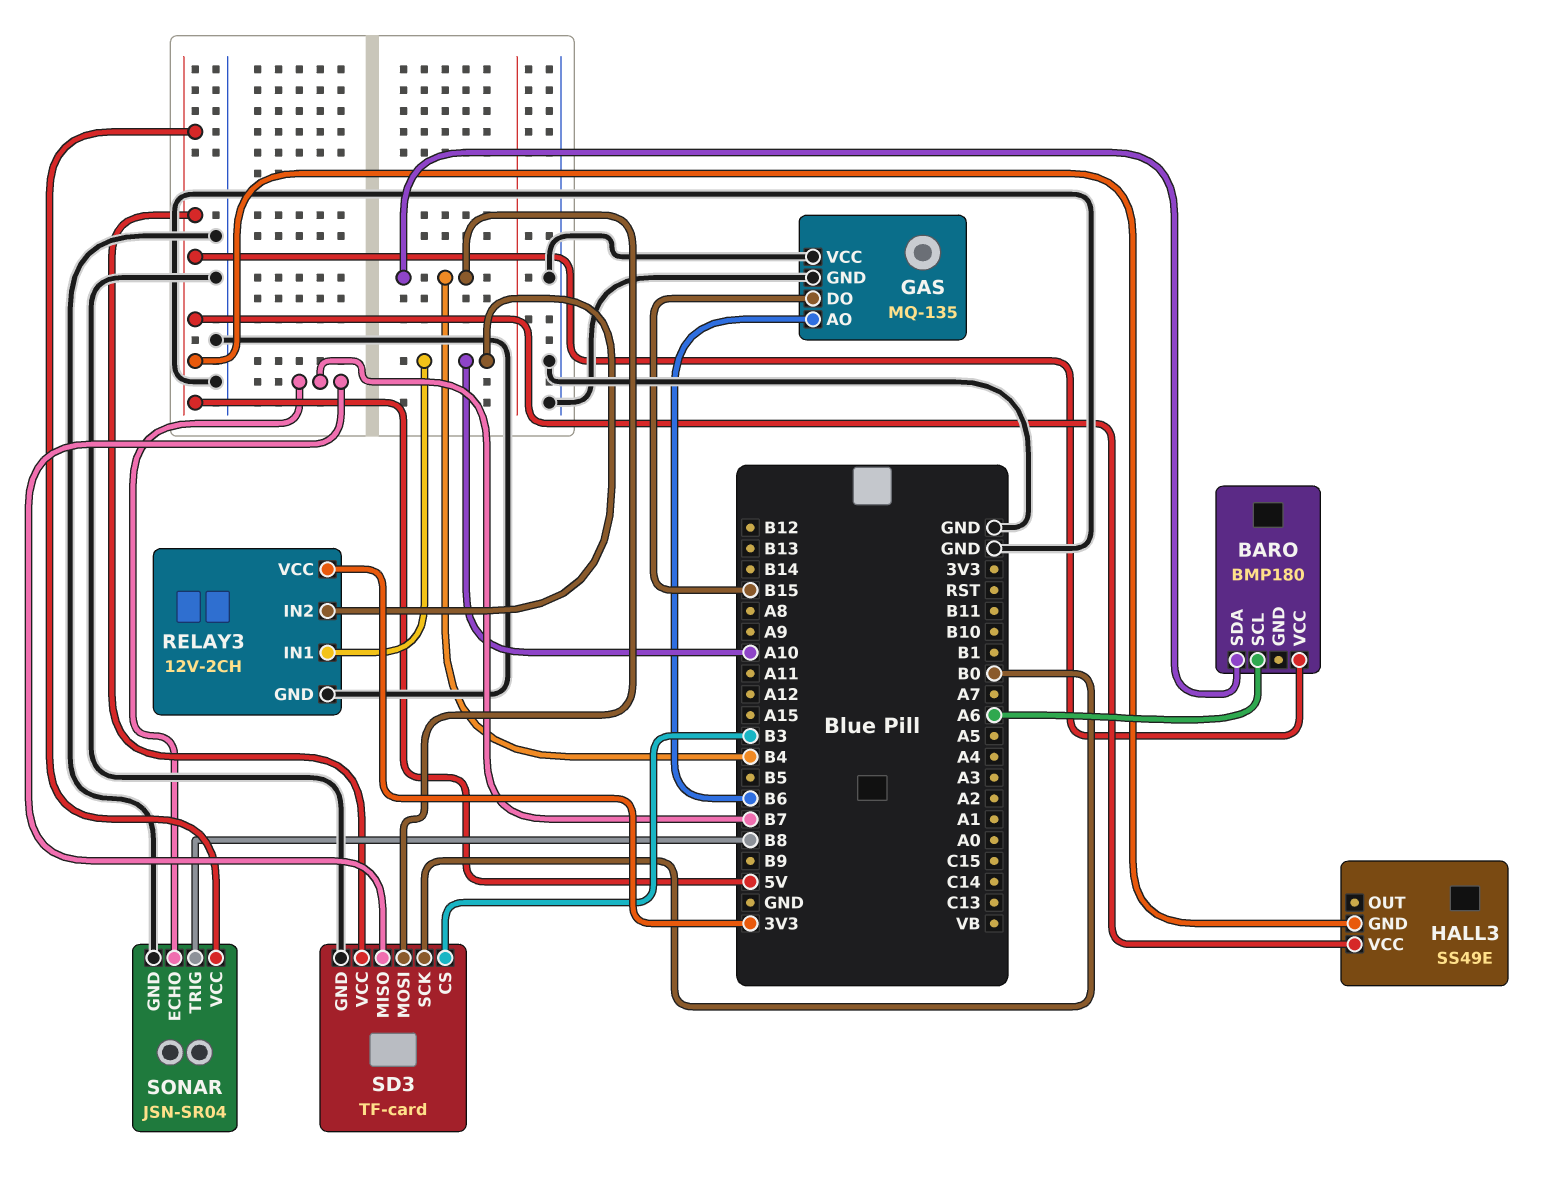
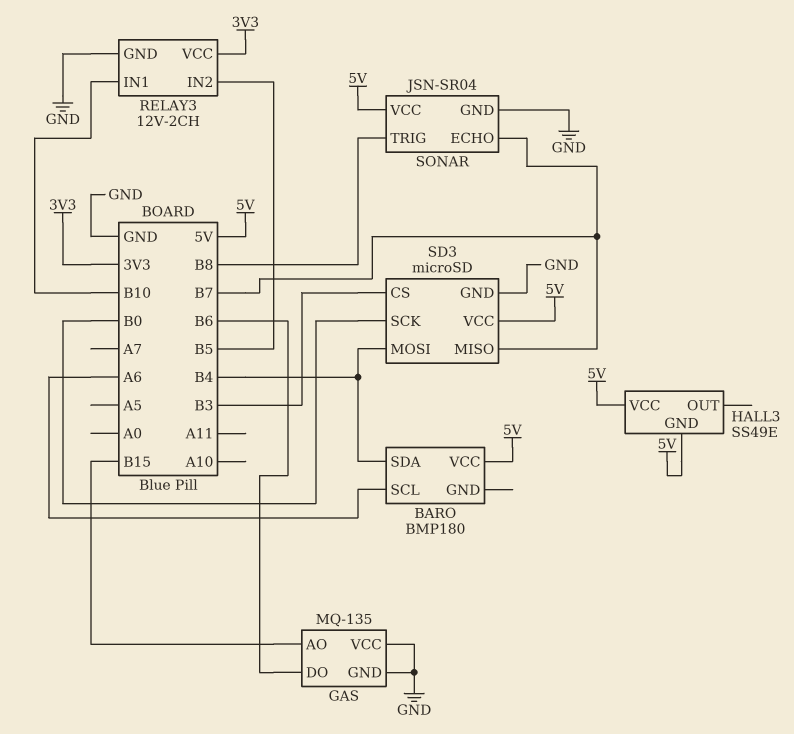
GAS pin AO: B6 -> B15
GAS pin DO: B15 -> B6
RELAY3 pin IN1: A10 -> B10
RELAY3 pin IN2: A10 -> B5
SD3: TF-card -> microSD

